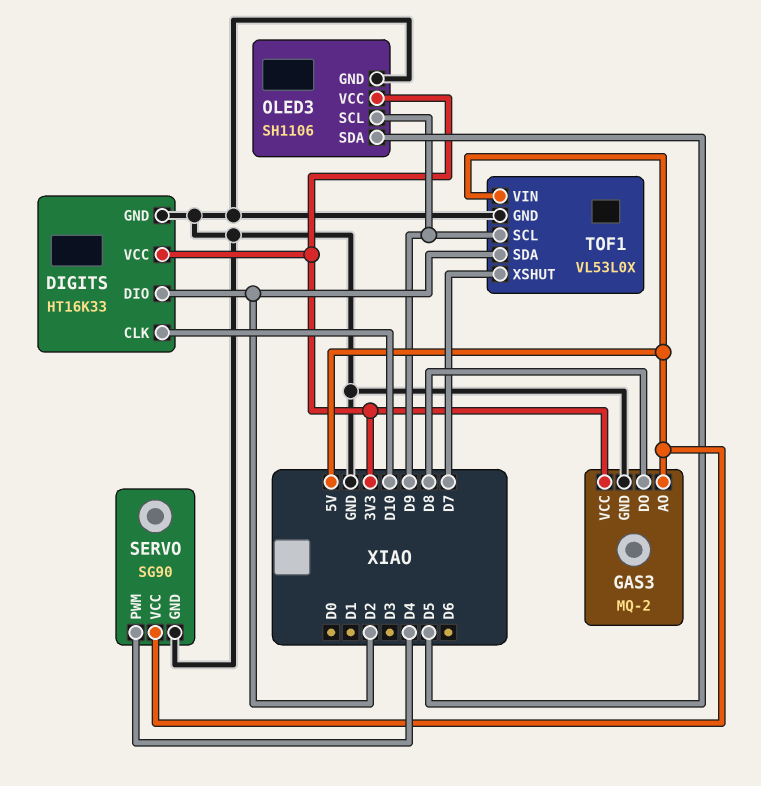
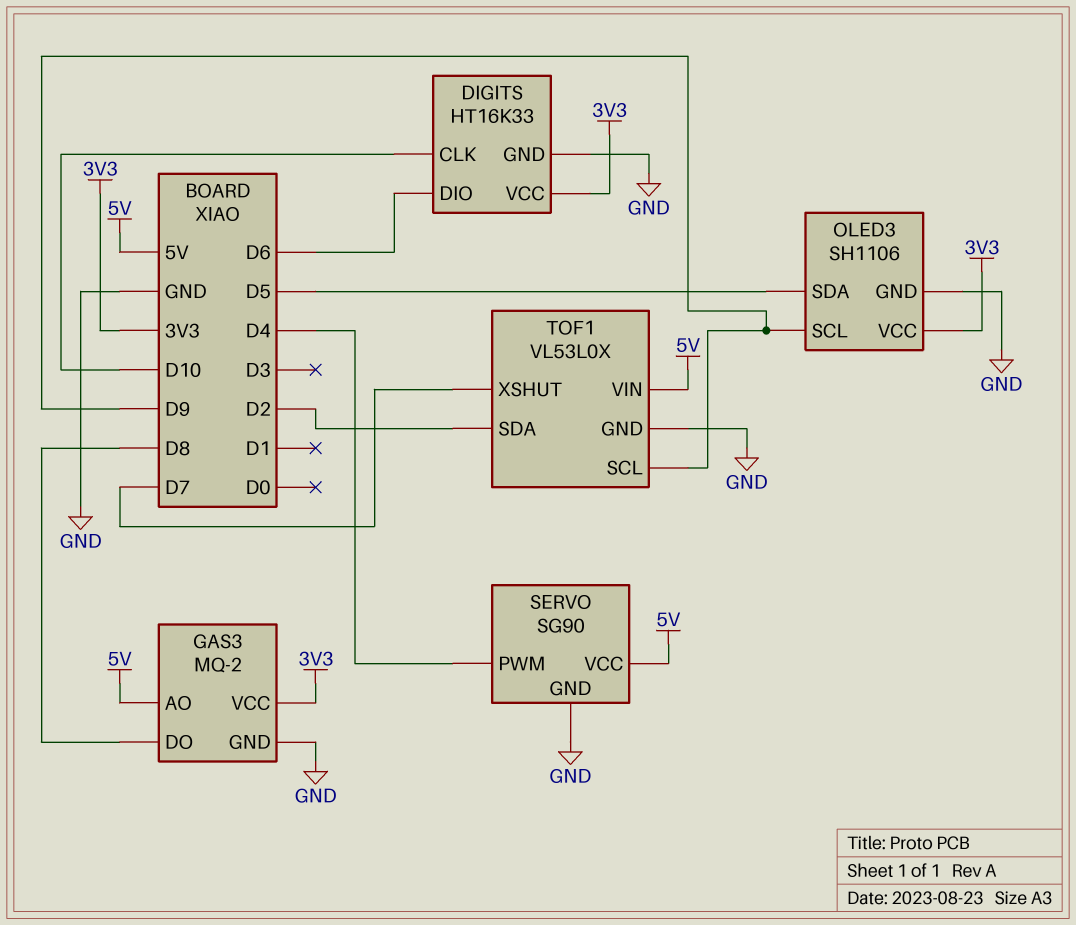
DIGITS pin DIO: D2 -> D6

